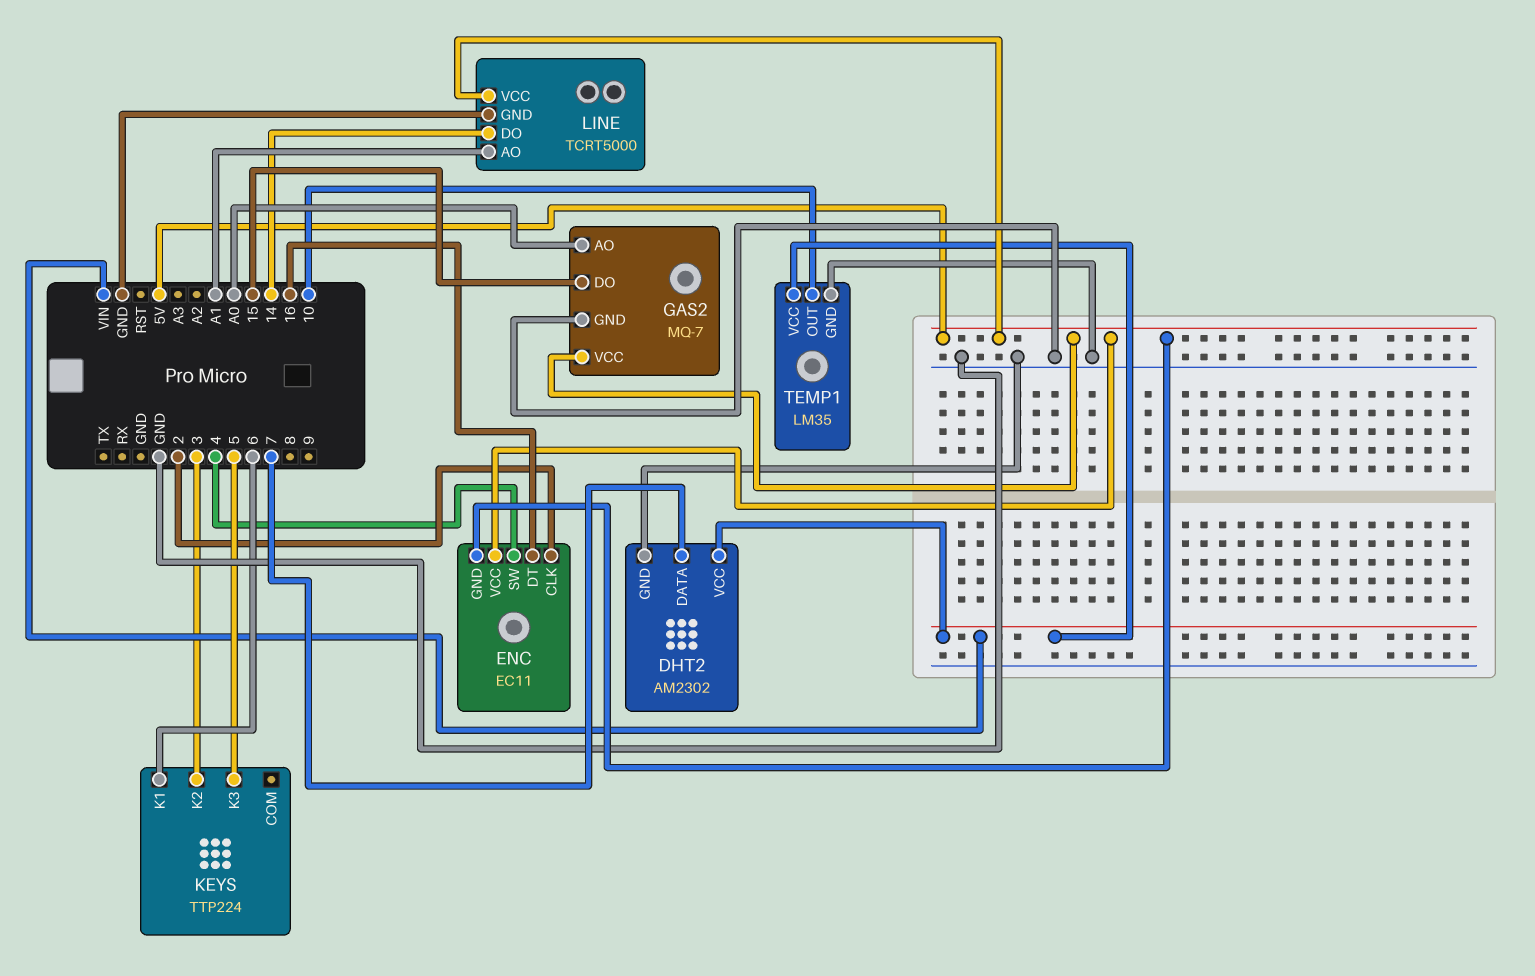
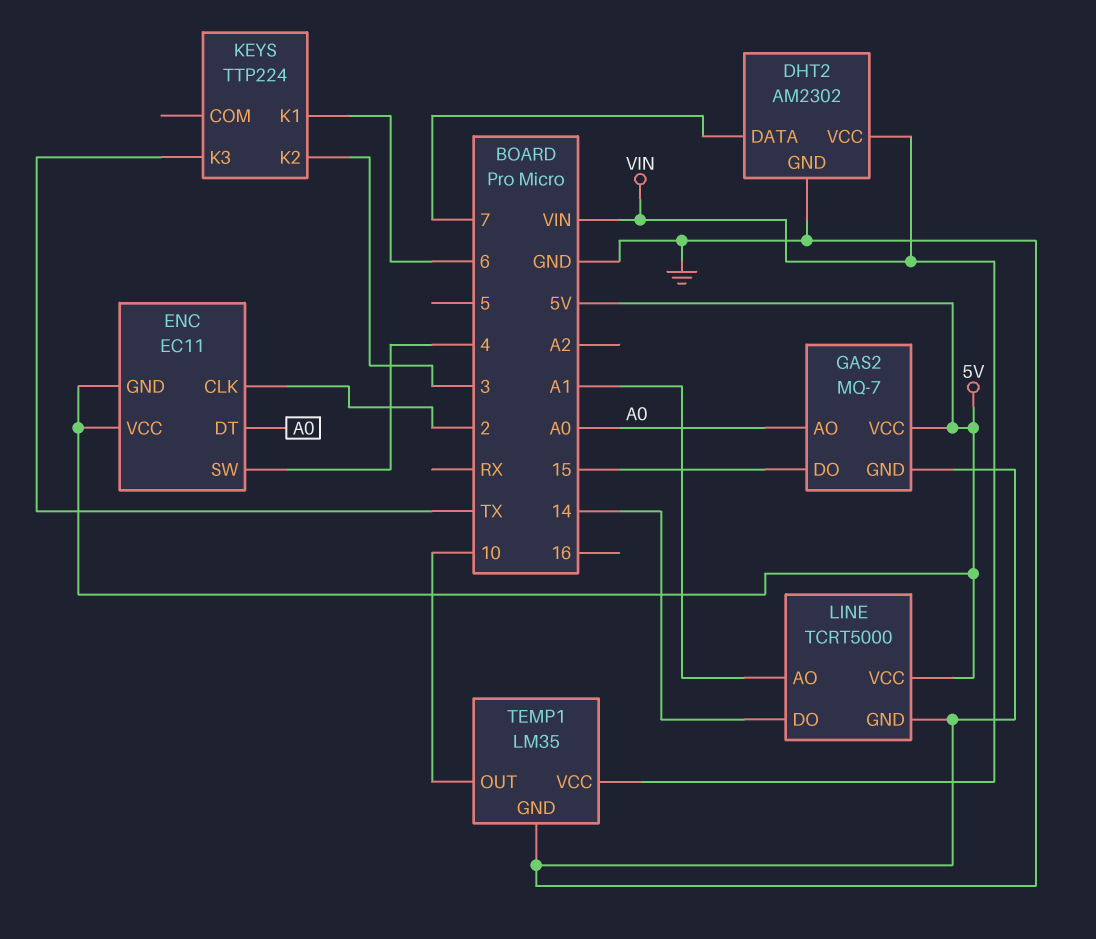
ENC pin DT: 16 -> A0
KEYS pin K3: 5 -> TX

